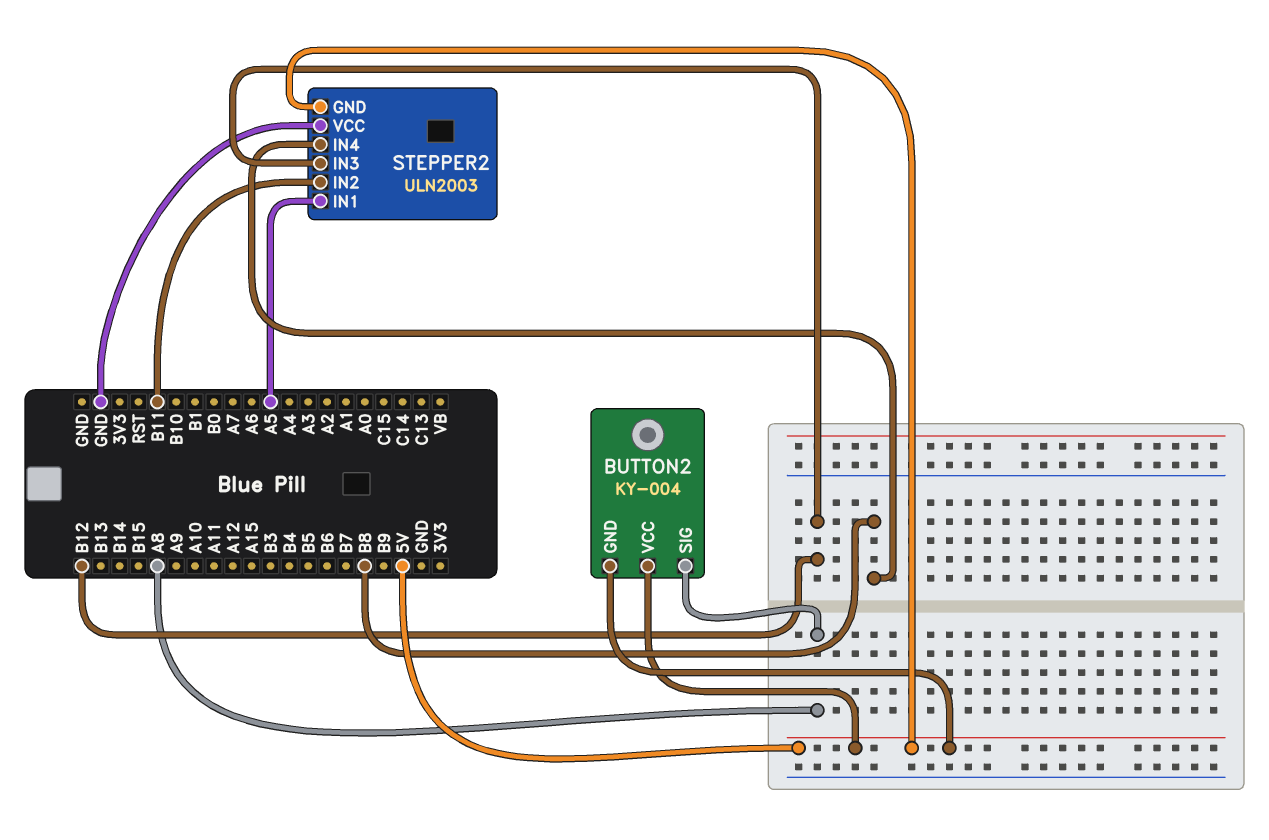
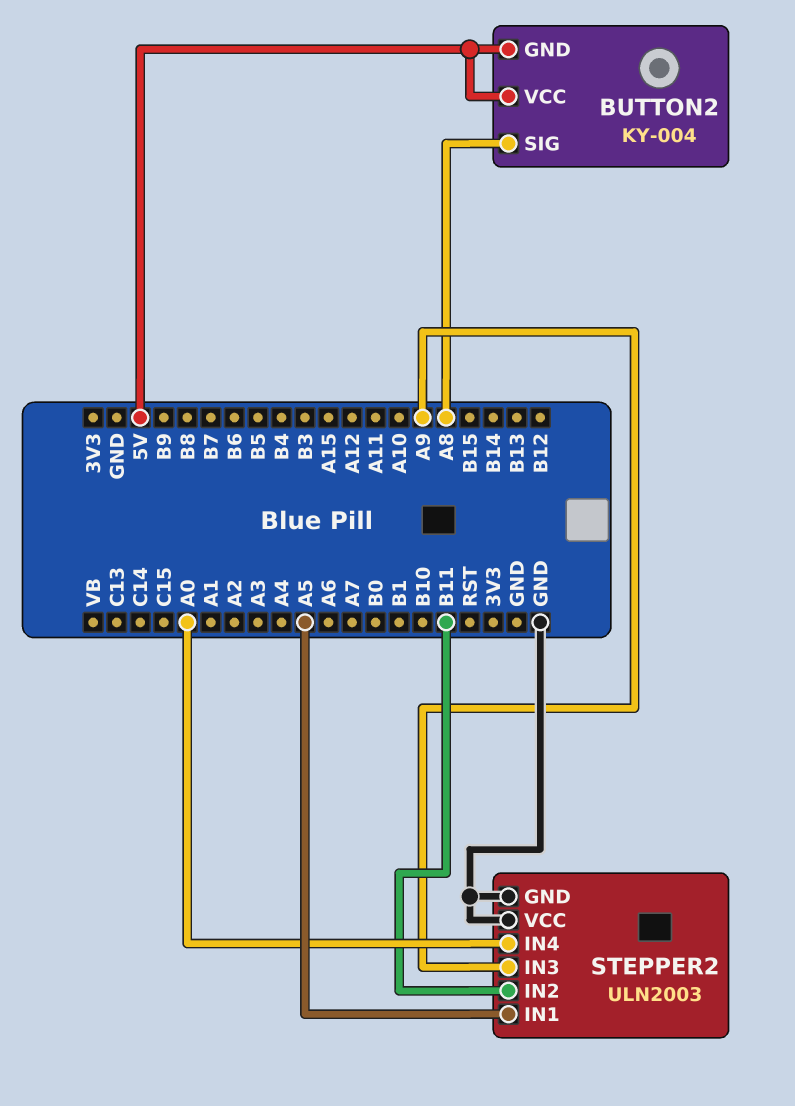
STEPPER2 pin GND: 5V -> GND
STEPPER2 pin IN3: B12 -> A9
STEPPER2 pin IN4: B8 -> A0

